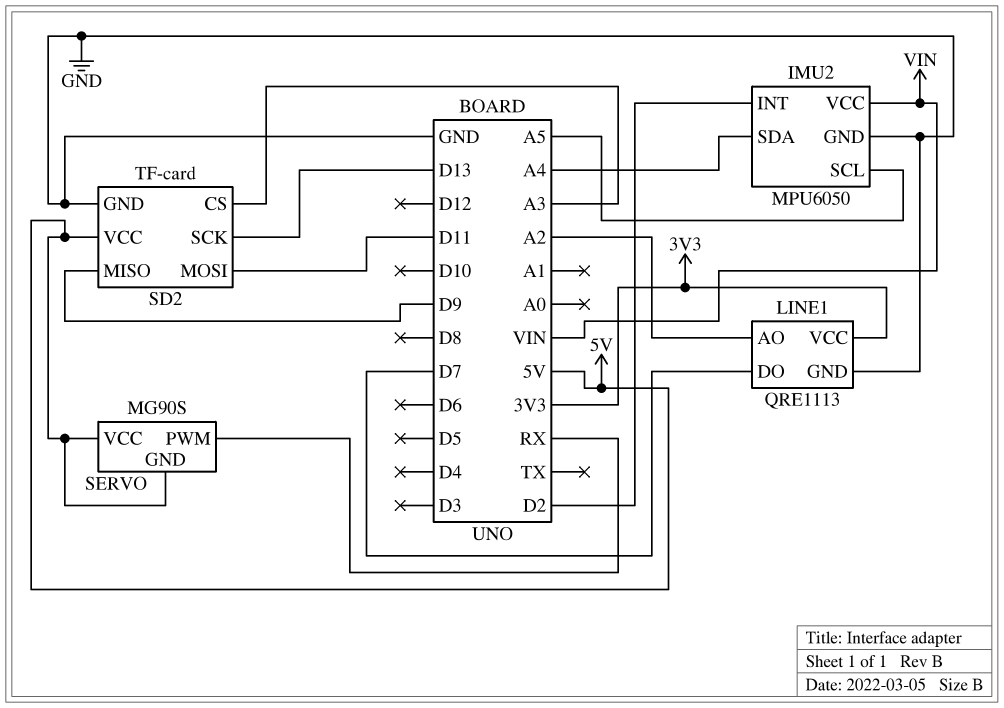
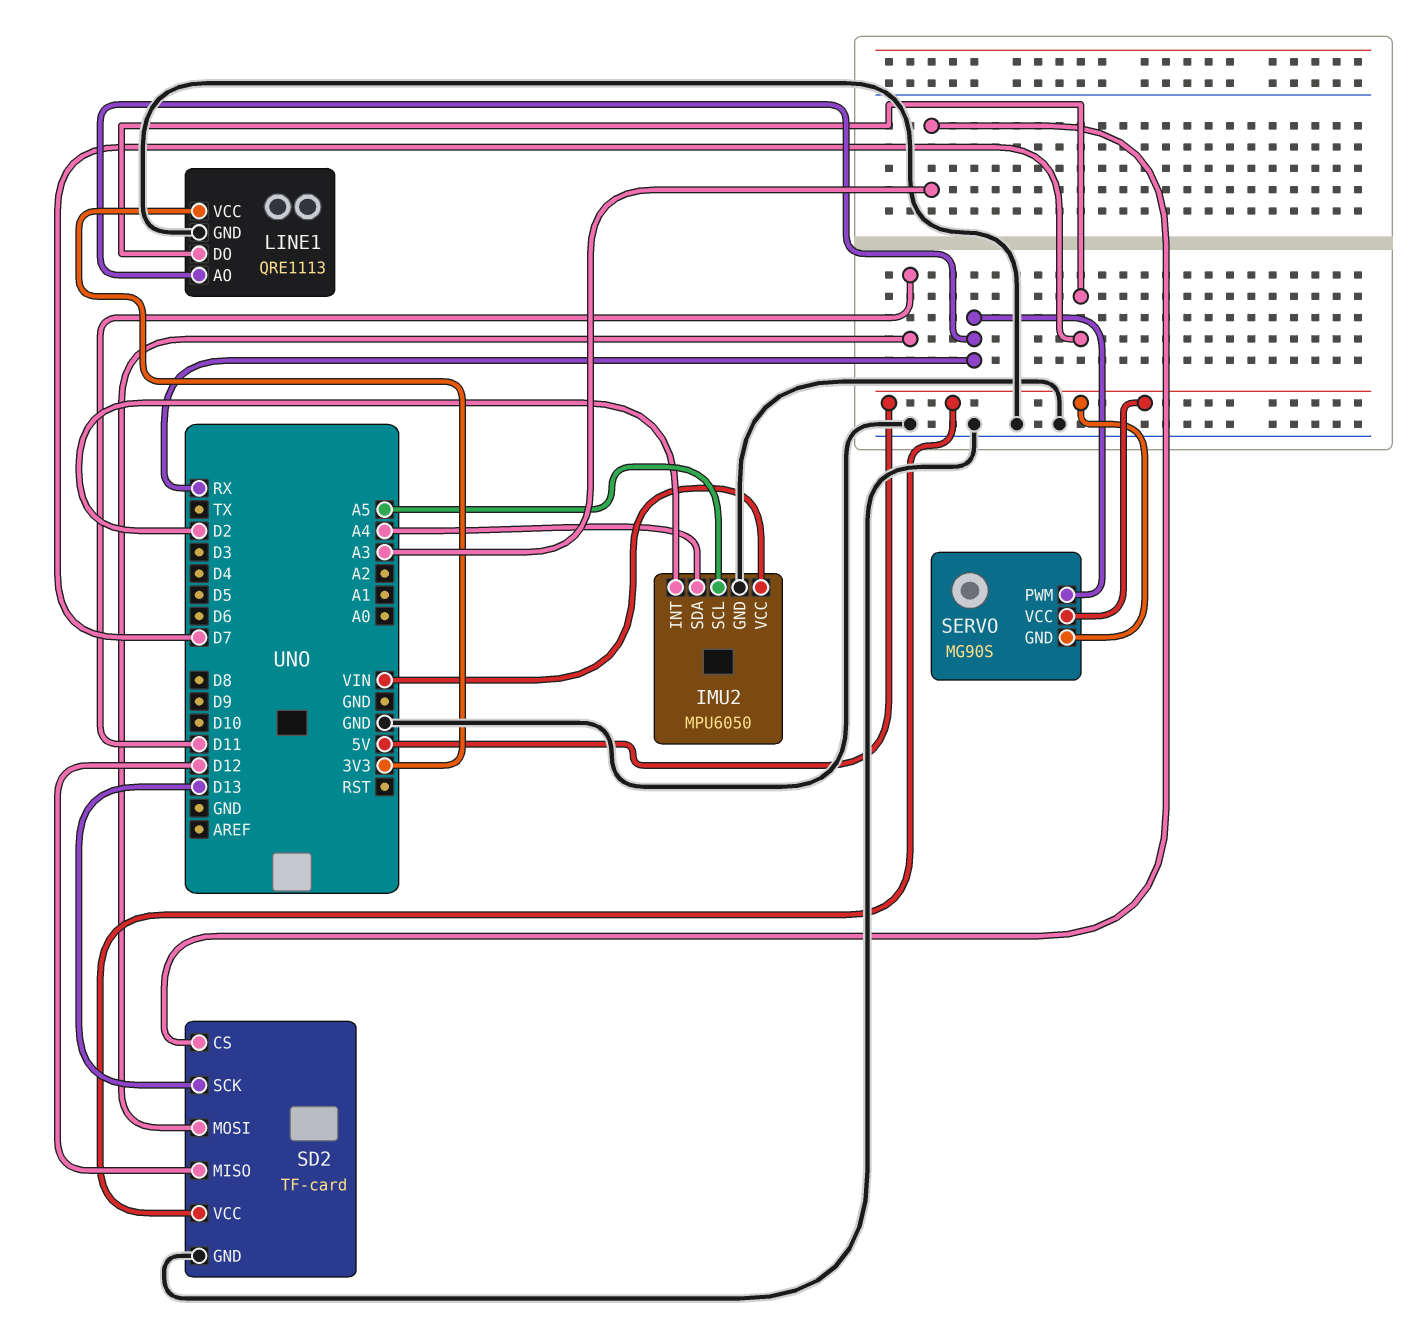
LINE1 pin AO: A2 -> RX
SD2 pin MISO: D9 -> D12

